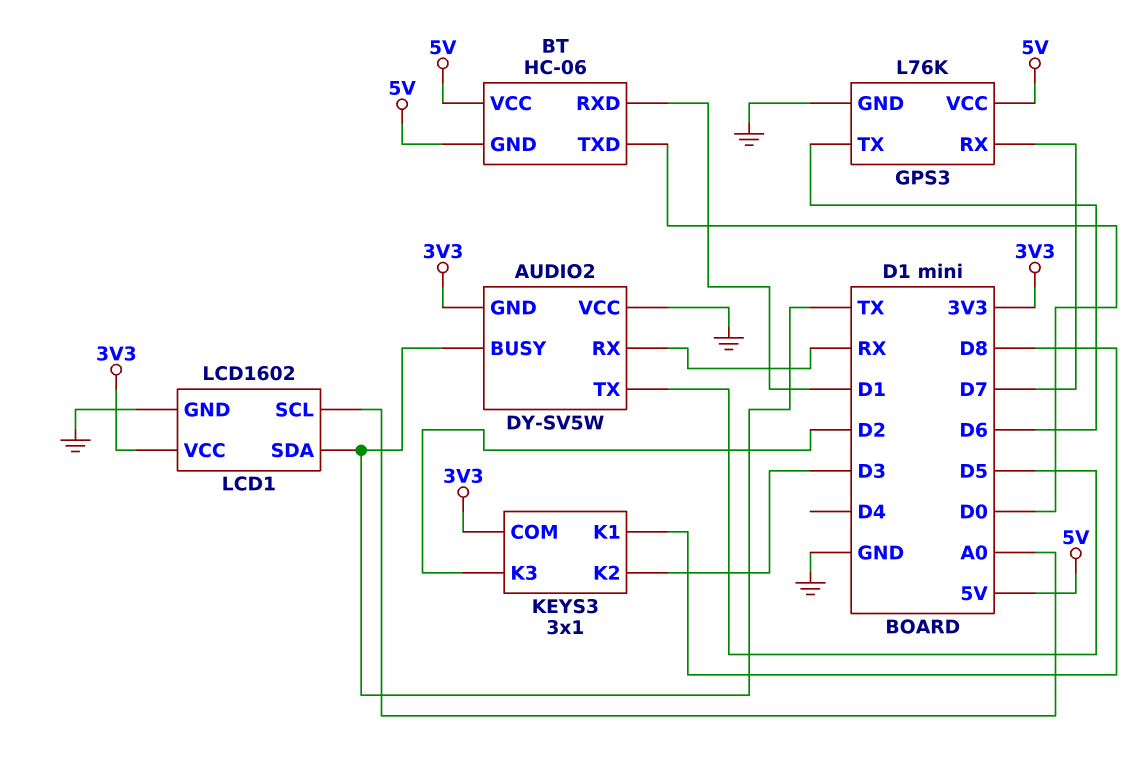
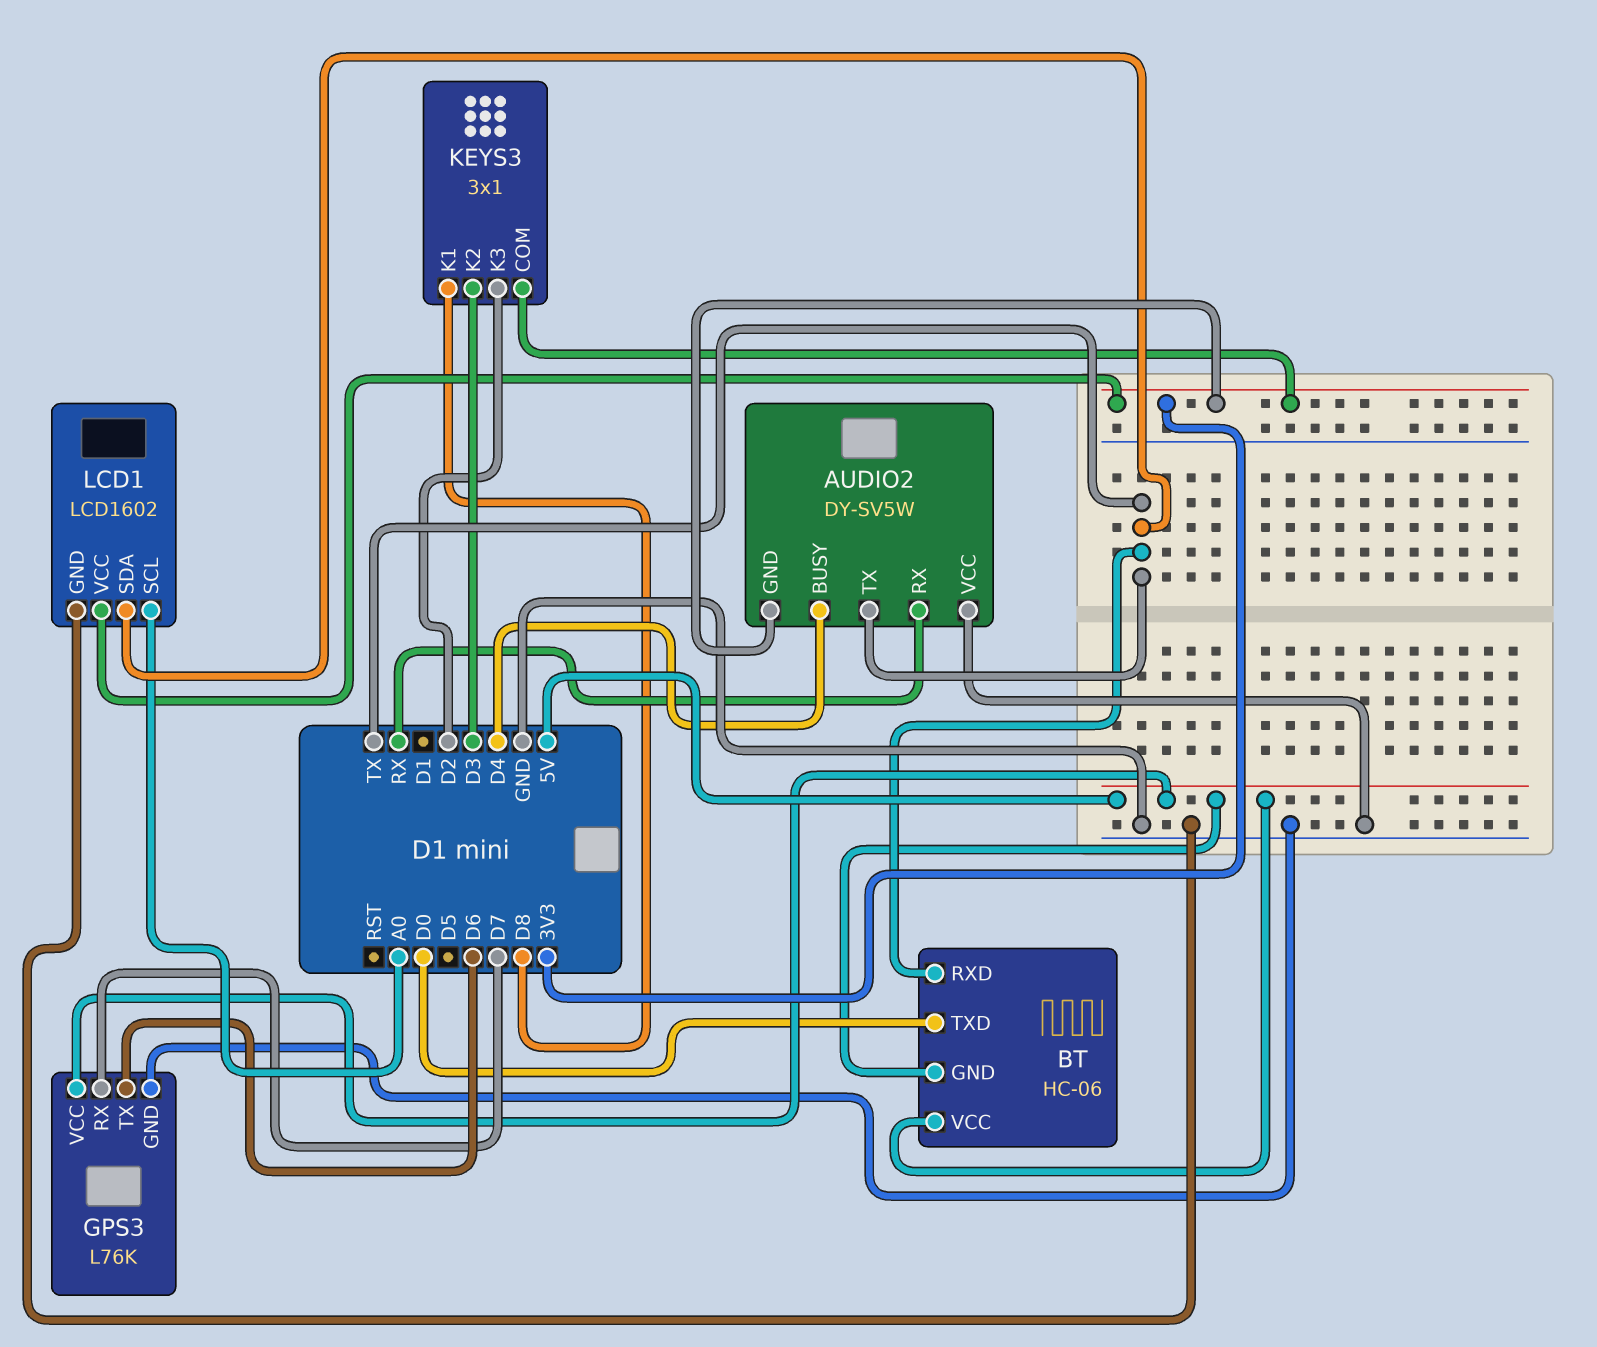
AUDIO2 pin BUSY: TX -> D4
AUDIO2 pin TX: D5 -> TX
BT pin RXD: D1 -> TX

